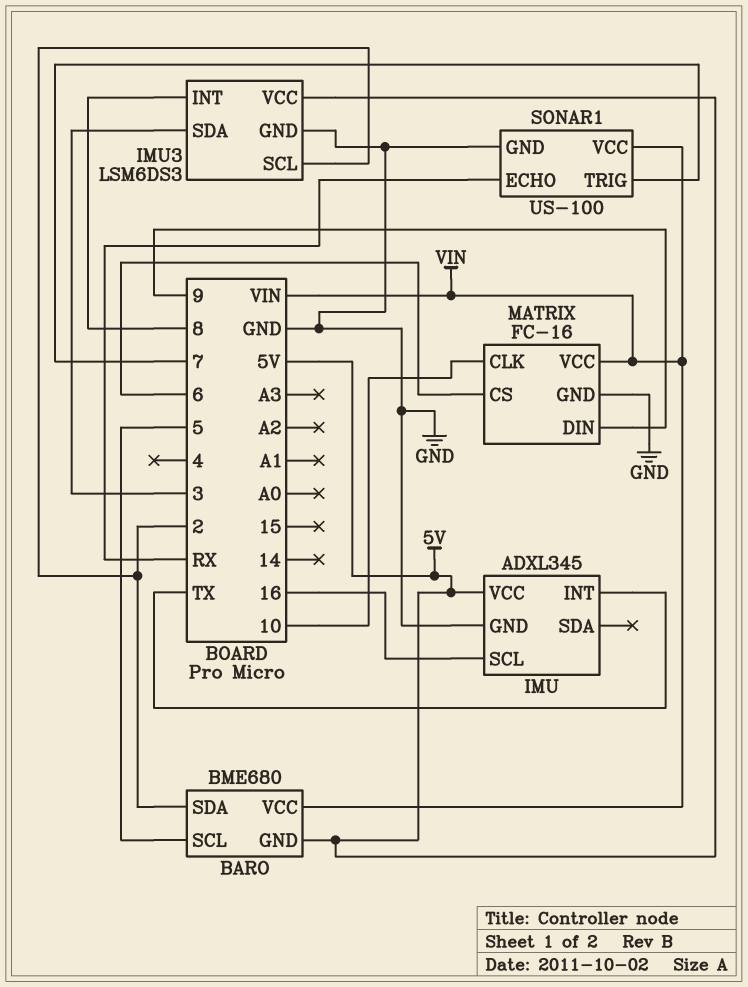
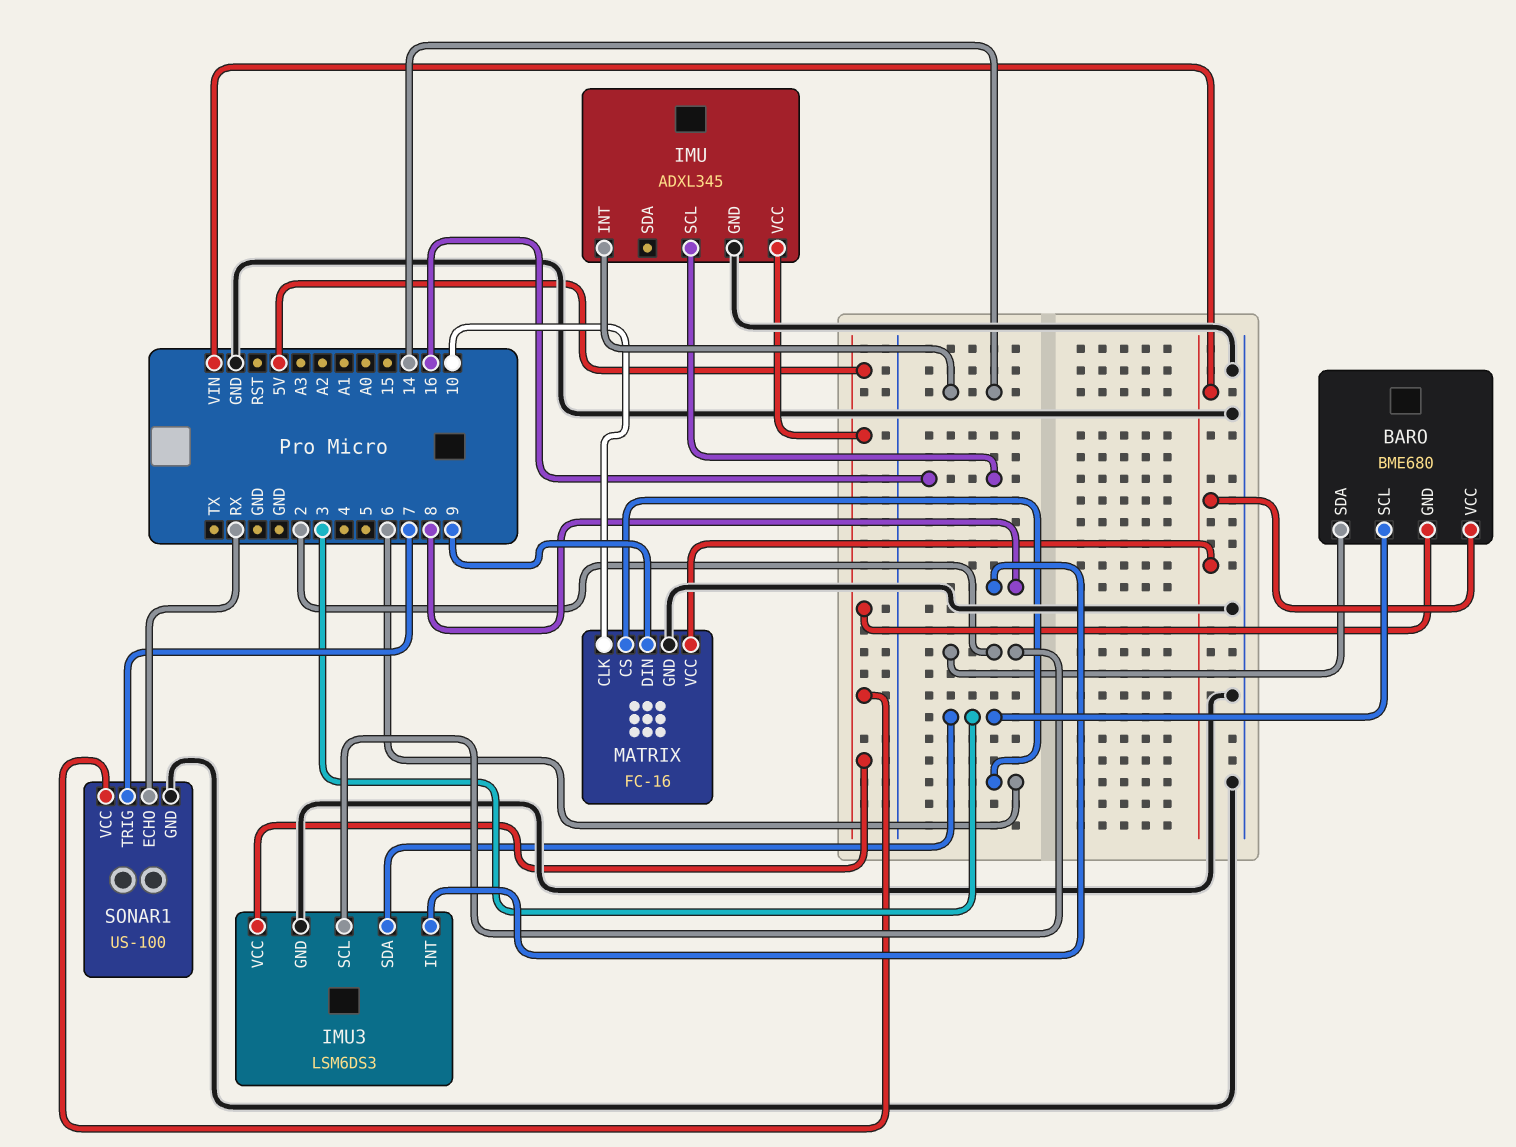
BARO pin SCL: 5 -> 3
IMU pin INT: TX -> 14
SONAR1 pin VCC: VIN -> 5V

